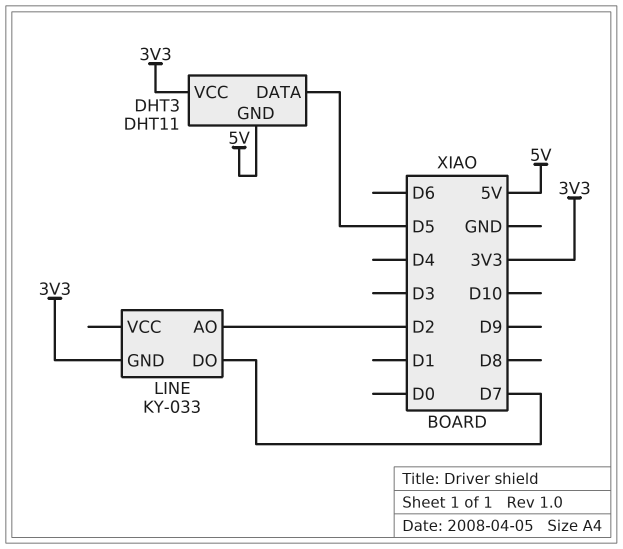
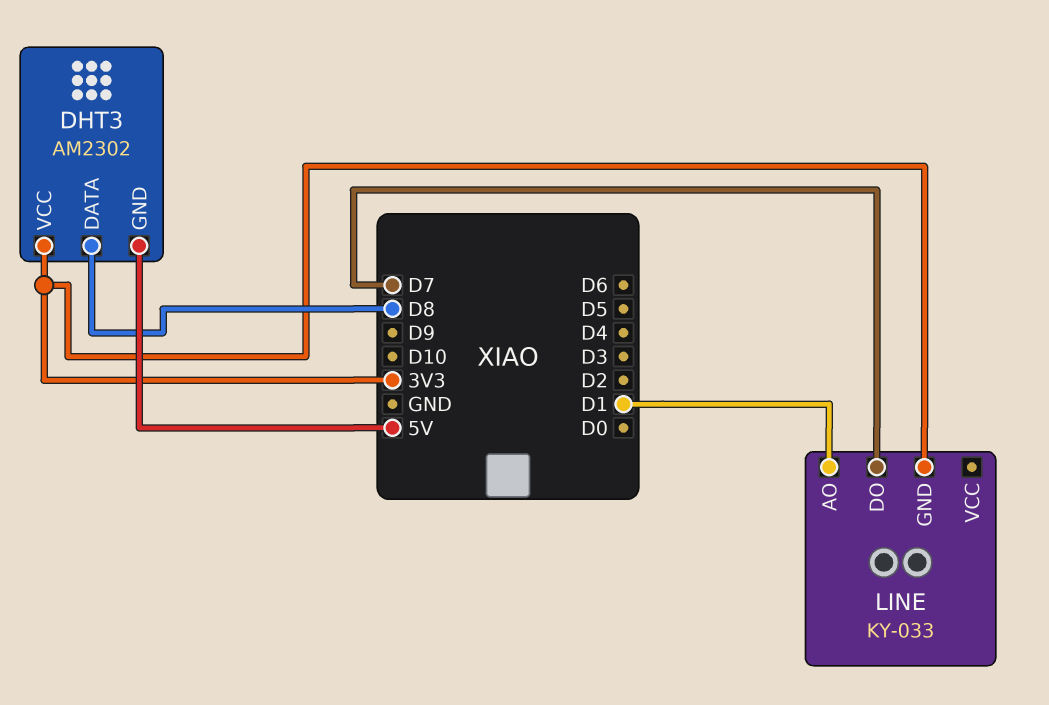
DHT3: DHT11 -> AM2302
DHT3 pin DATA: D5 -> D8
LINE pin AO: D2 -> D1

